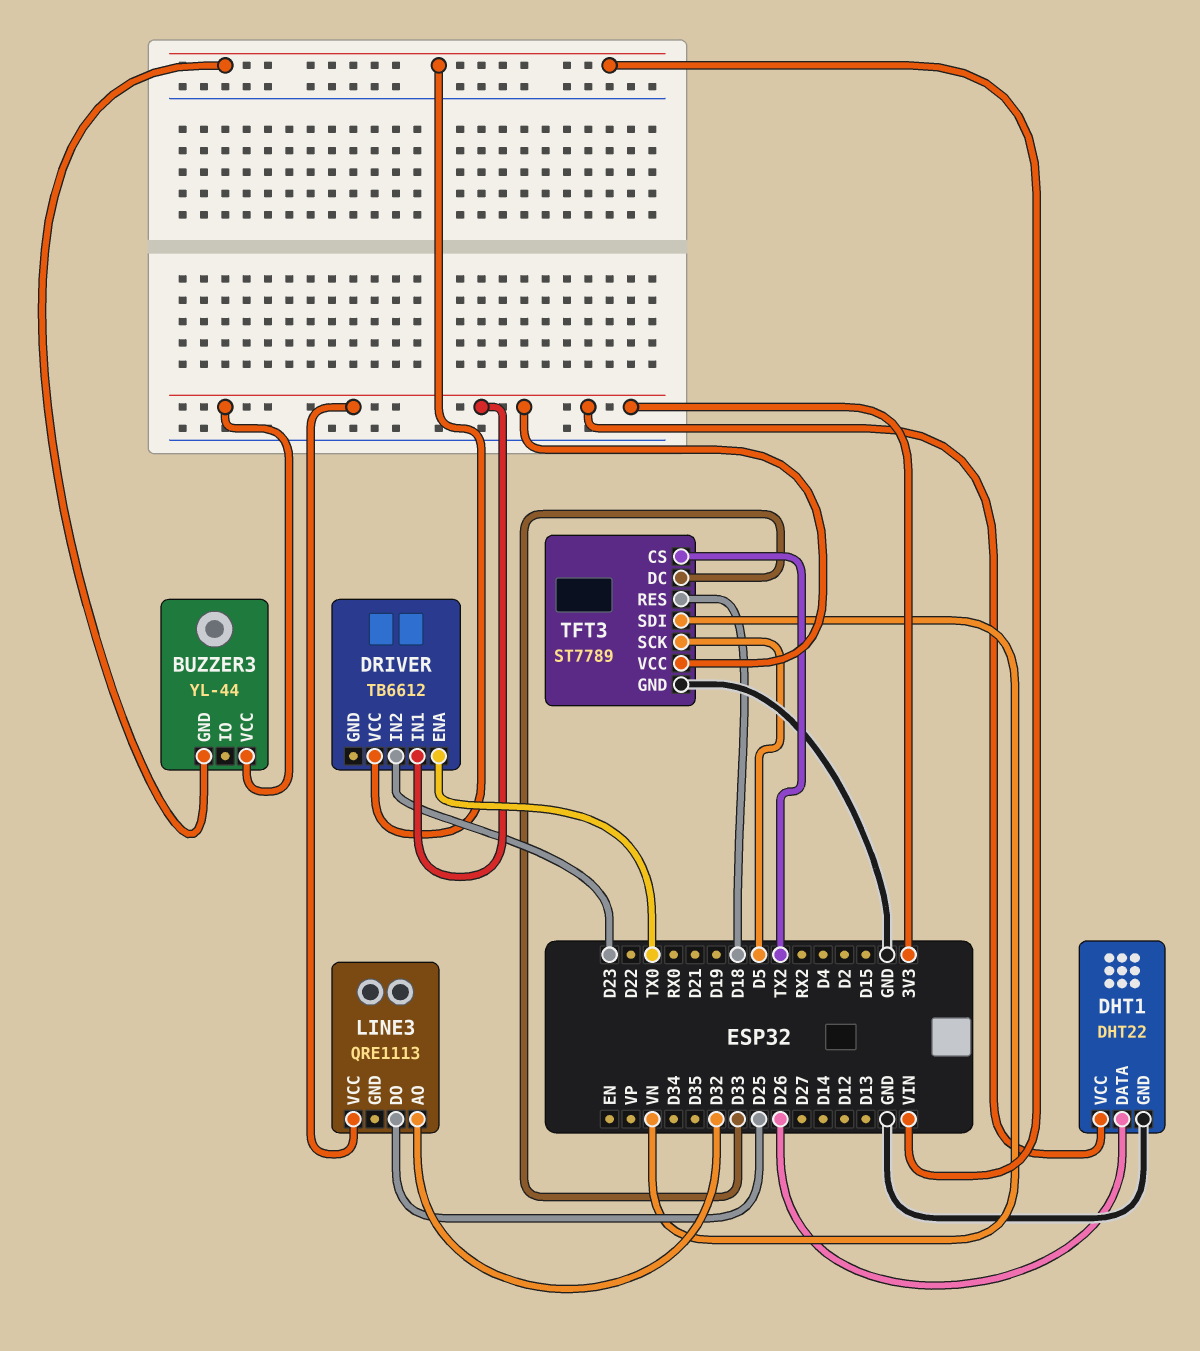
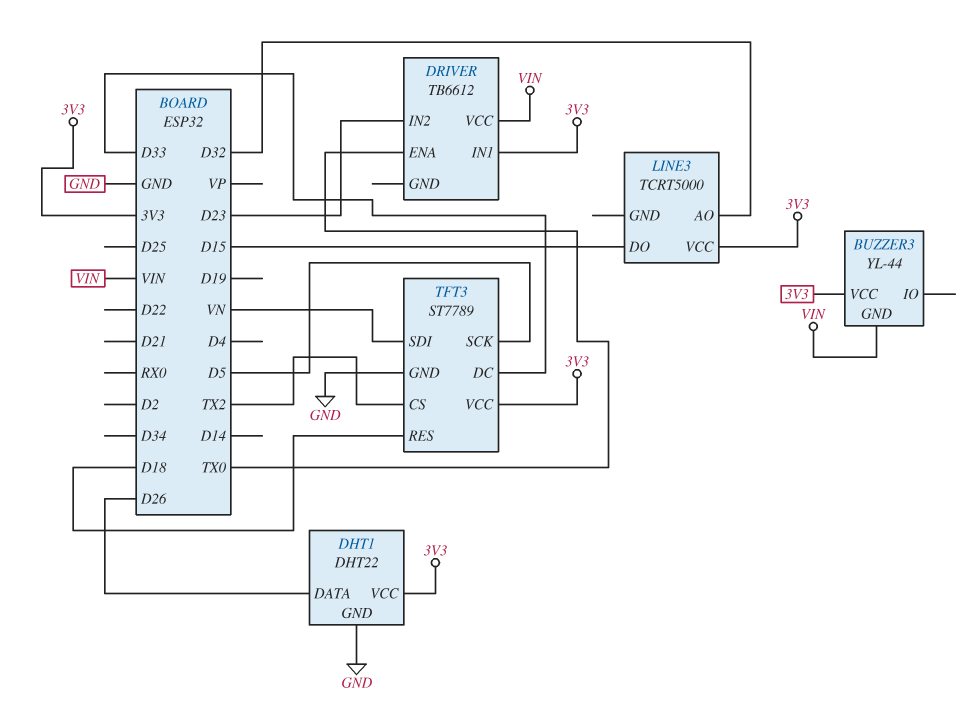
LINE3: QRE1113 -> TCRT5000
LINE3 pin DO: D25 -> D15

